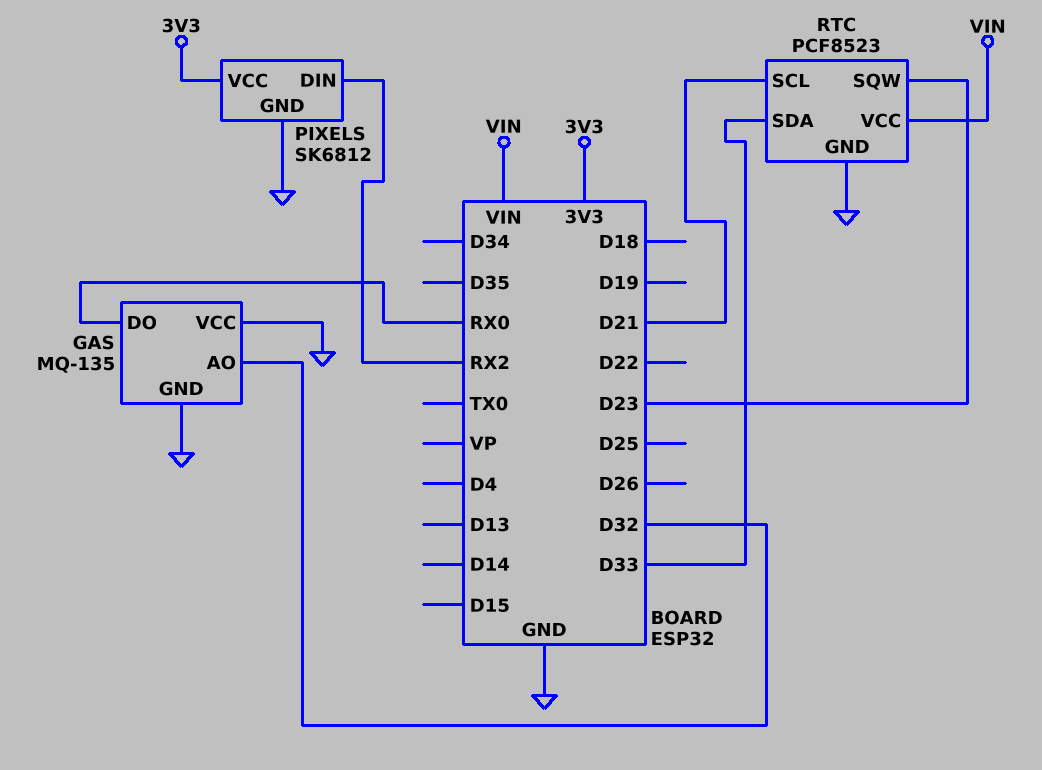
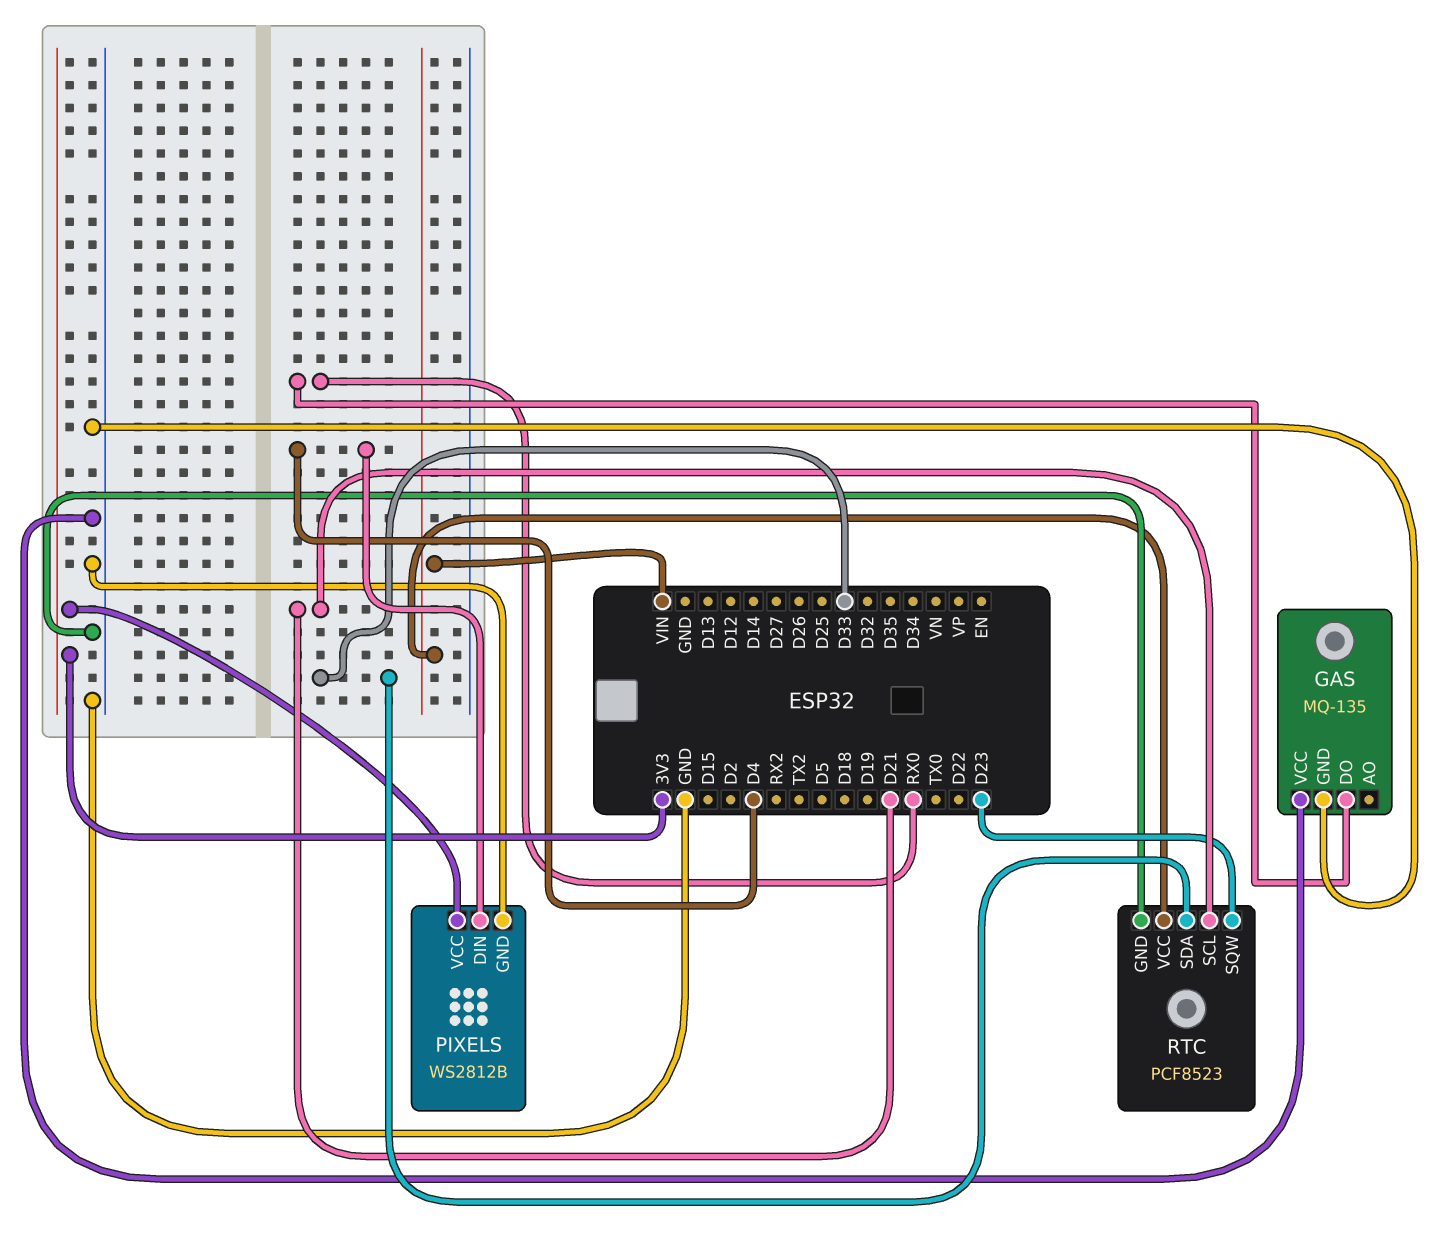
GAS pin AO: D32 -> none
PIXELS: SK6812 -> WS2812B
PIXELS pin DIN: RX2 -> D4

